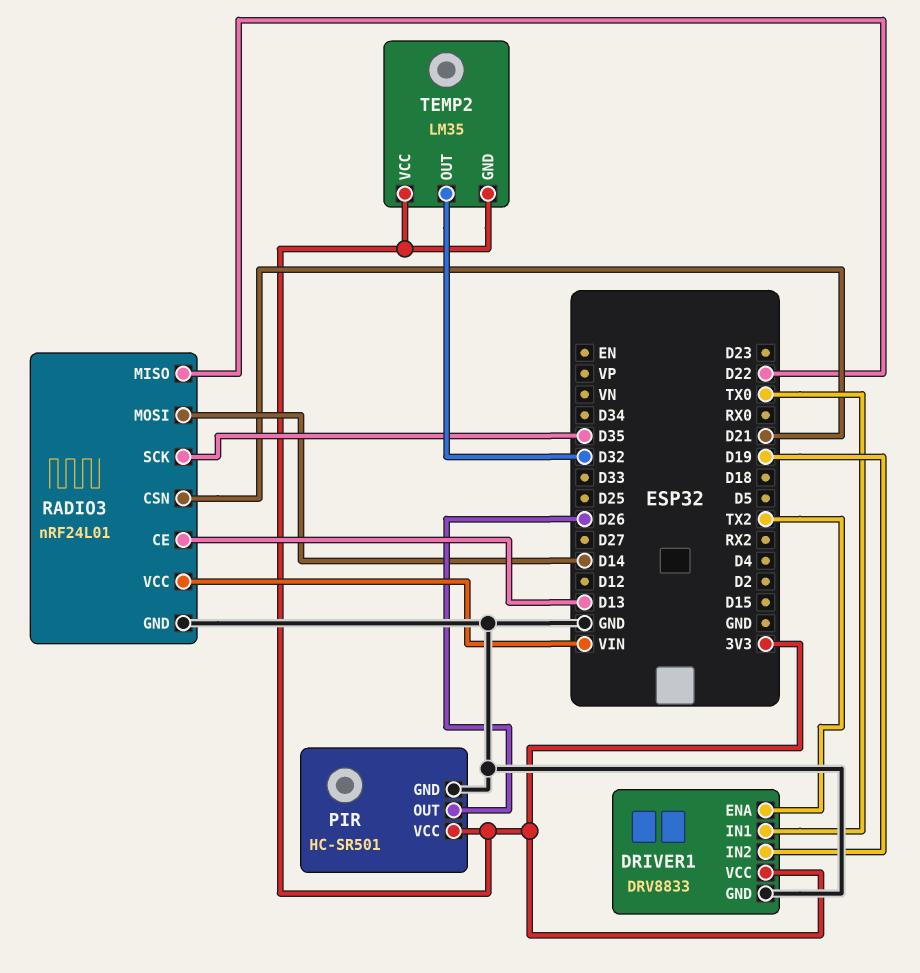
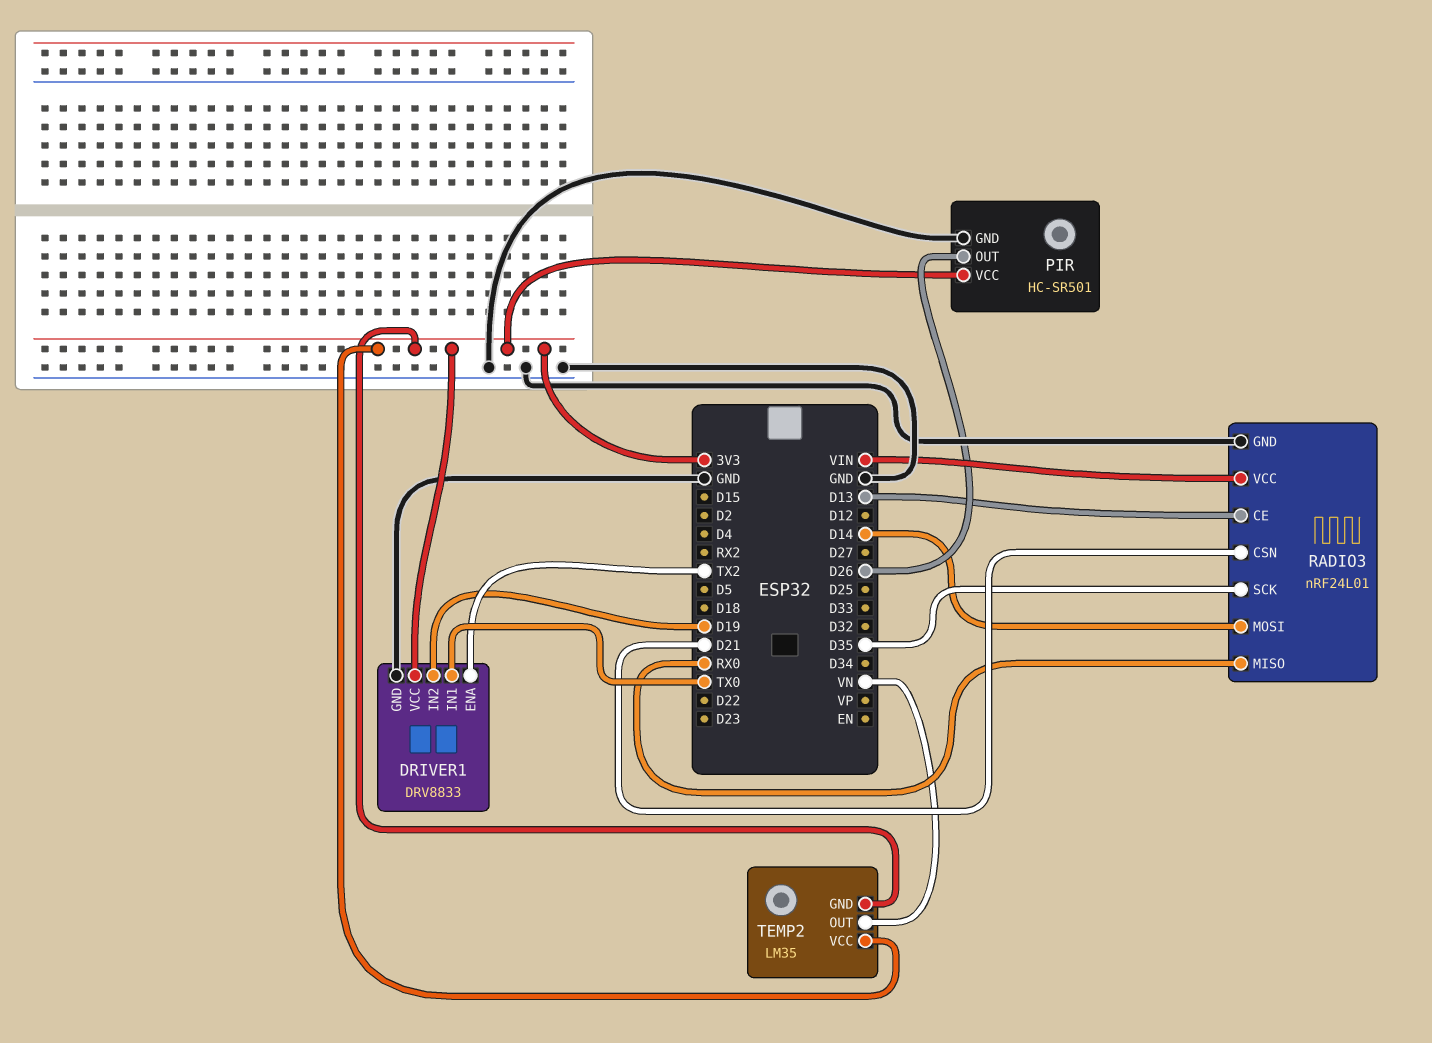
RADIO3 pin MISO: D22 -> RX0
TEMP2 pin OUT: D32 -> VN

